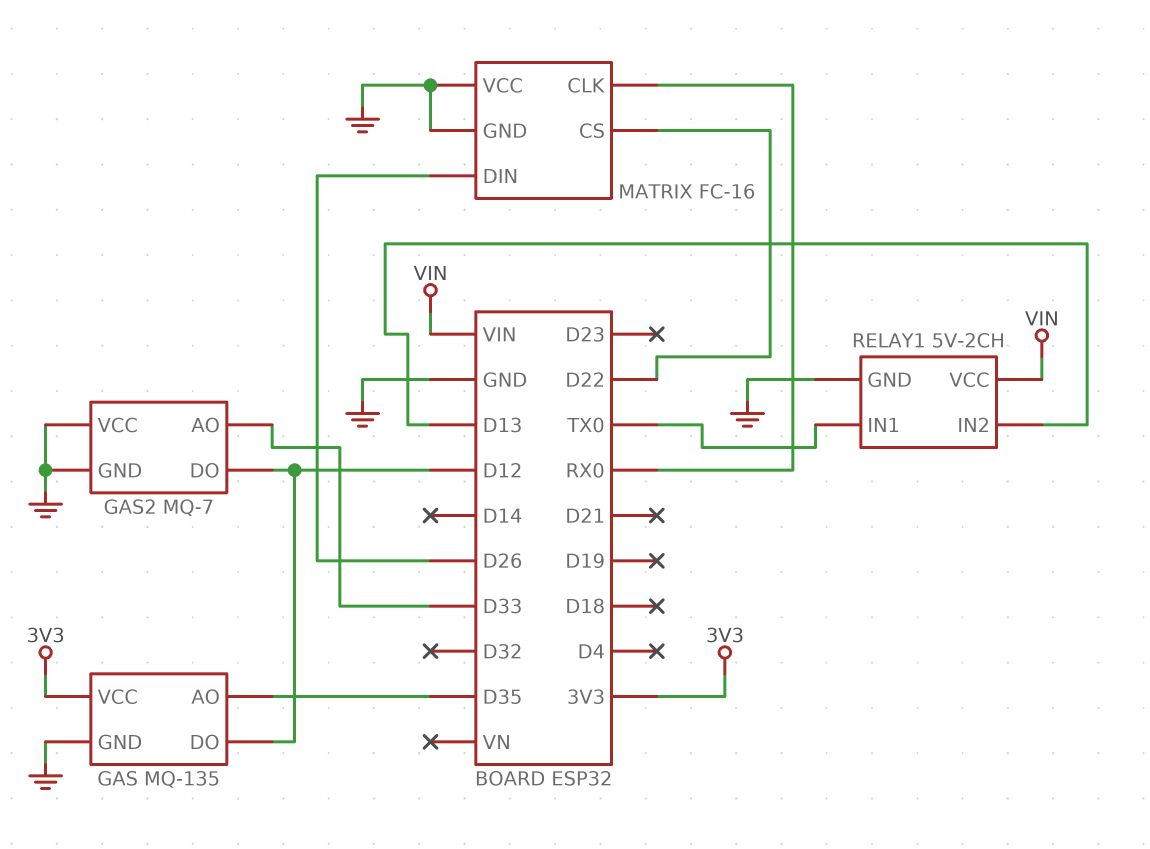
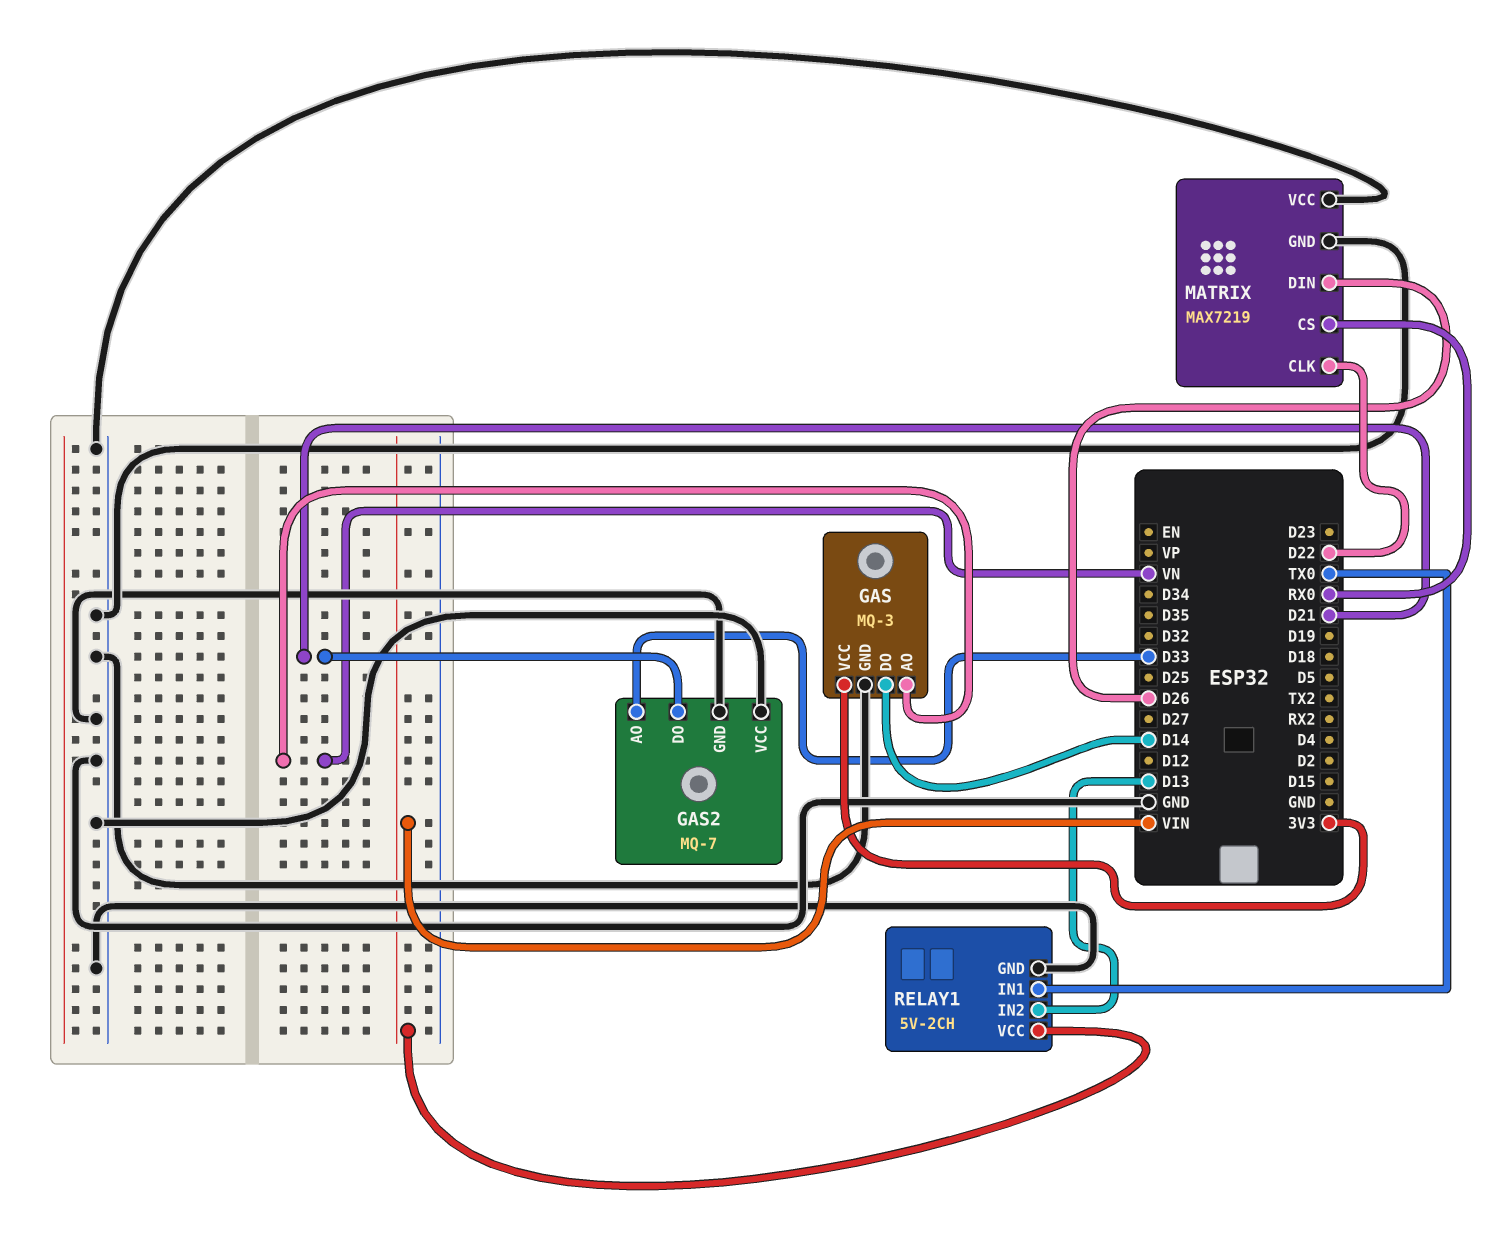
GAS: MQ-135 -> MQ-3
GAS pin AO: D35 -> VN
GAS pin DO: D12 -> D14
GAS2 pin DO: D12 -> D21
MATRIX: FC-16 -> MAX7219
MATRIX pin CLK: RX0 -> D22
MATRIX pin CS: D22 -> RX0

